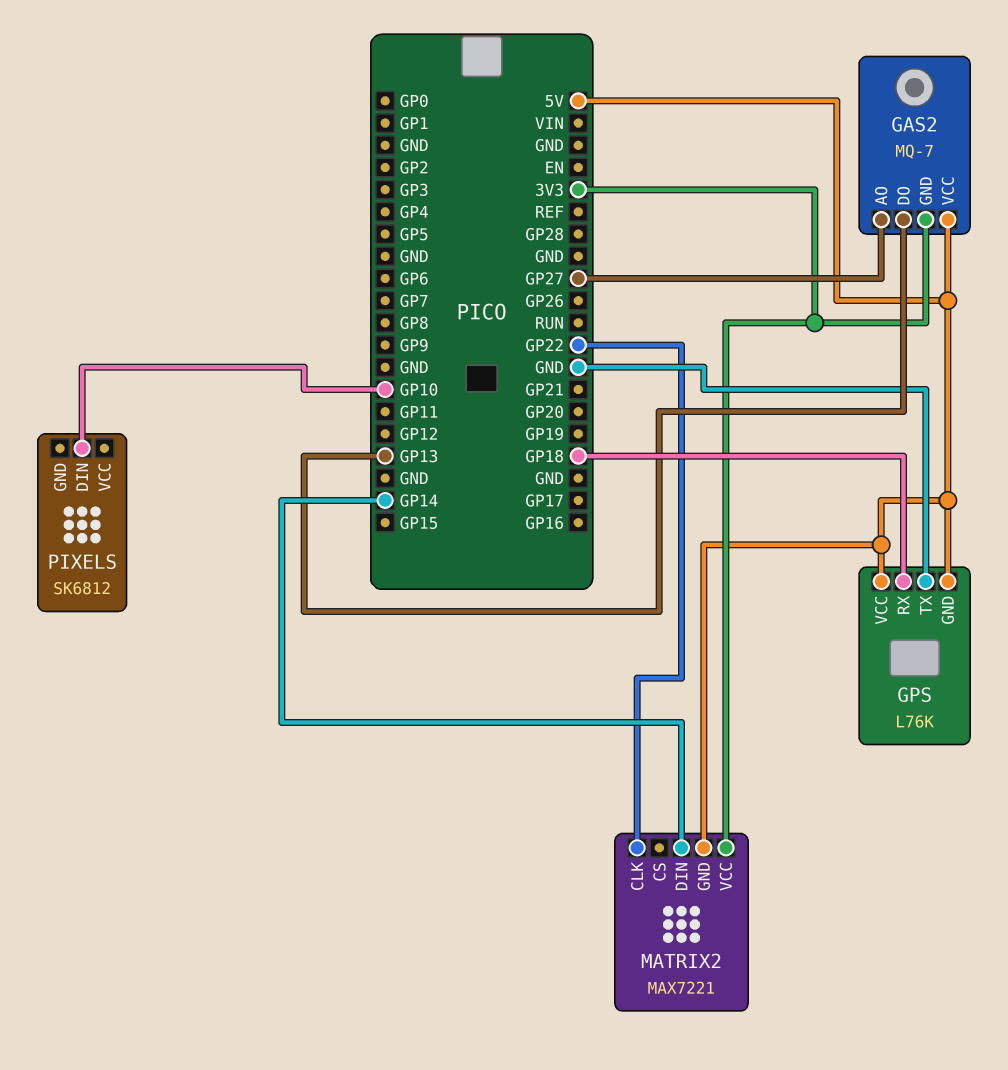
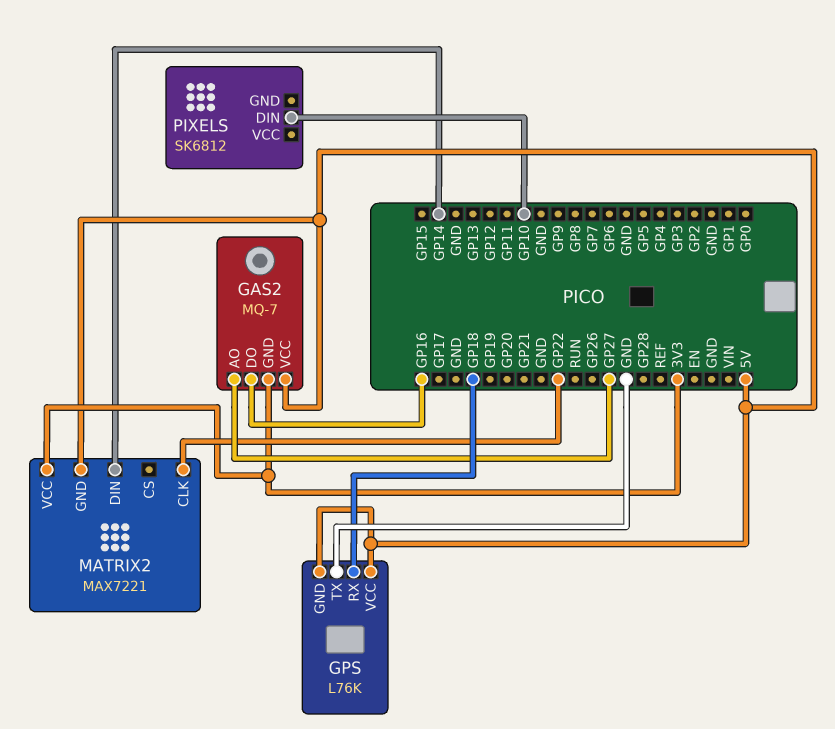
GAS2 pin DO: GP13 -> GP16

